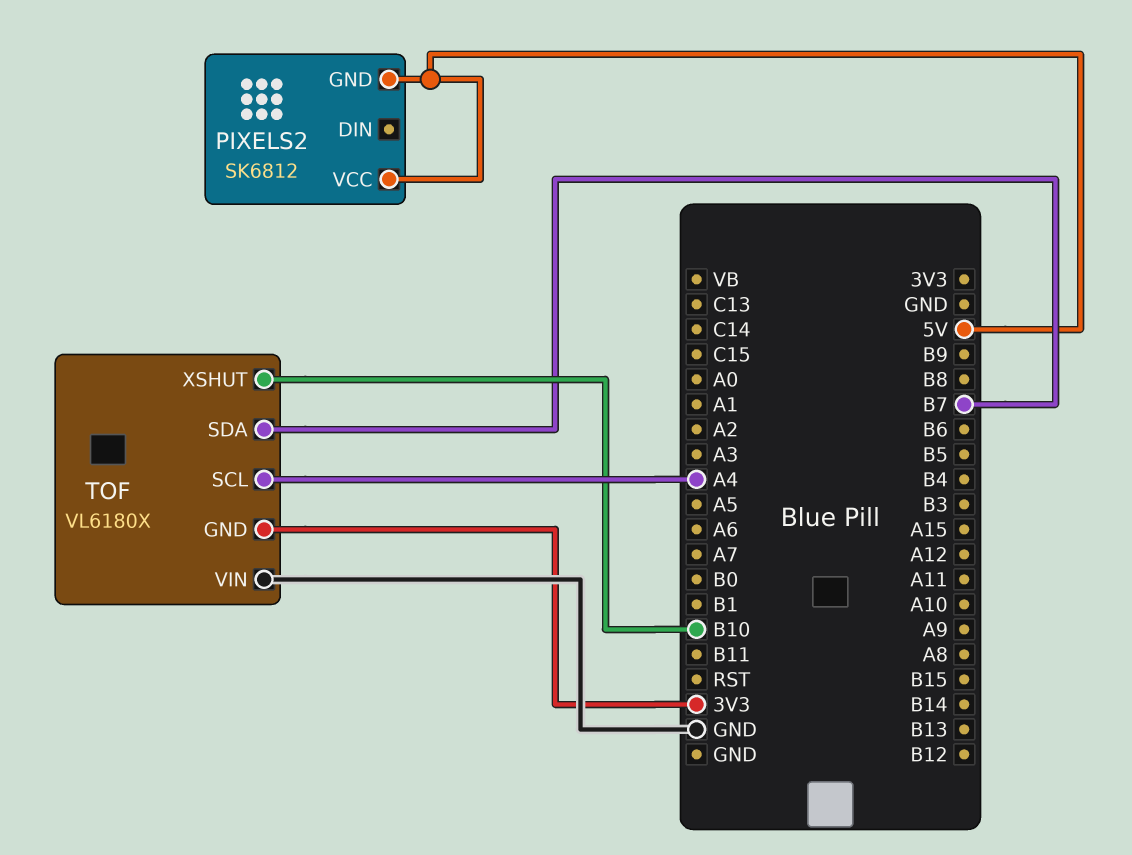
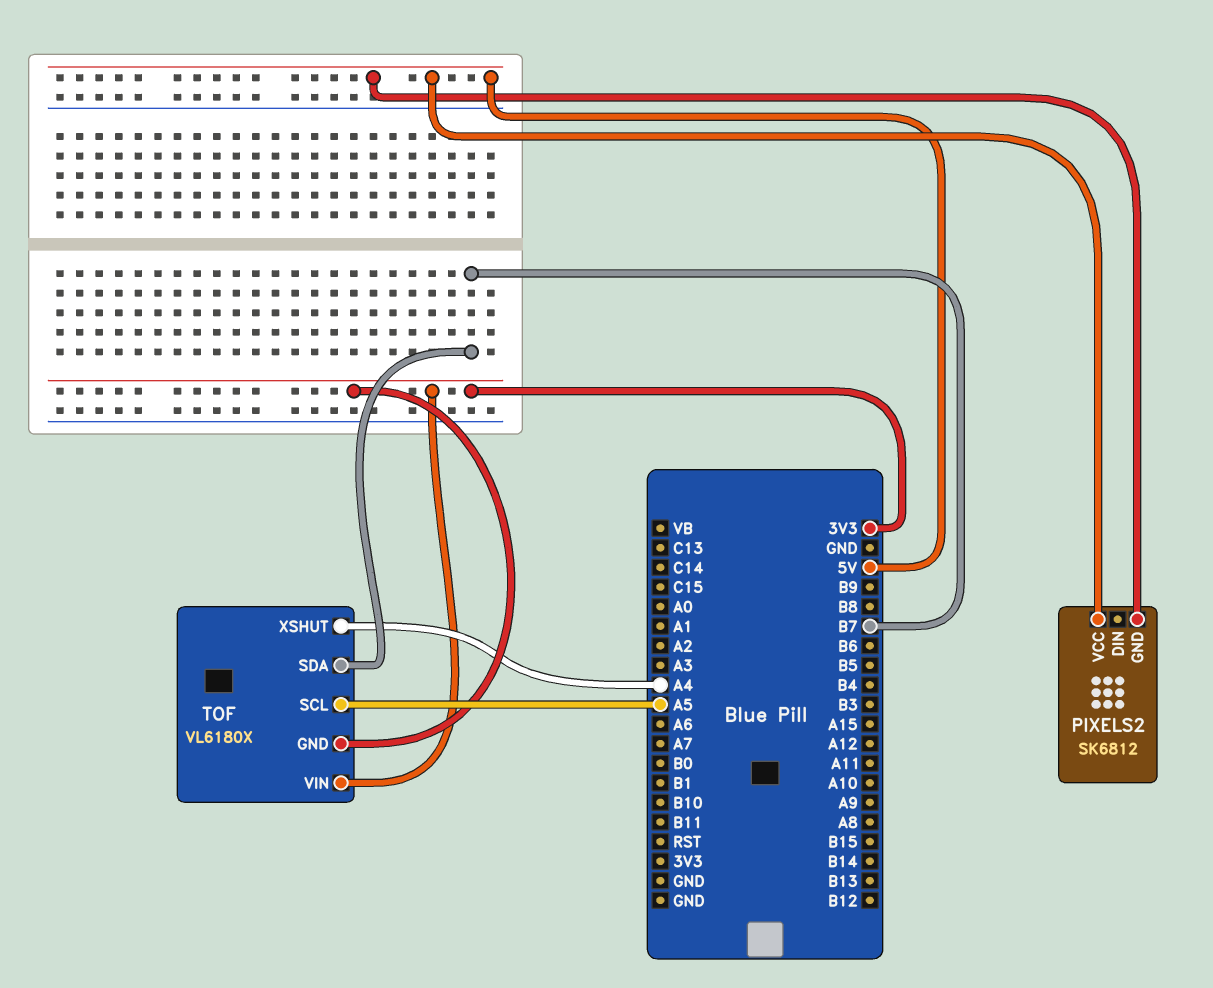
TOF pin SCL: A4 -> A5
TOF pin VIN: GND -> 3V3
TOF pin XSHUT: B10 -> A4

